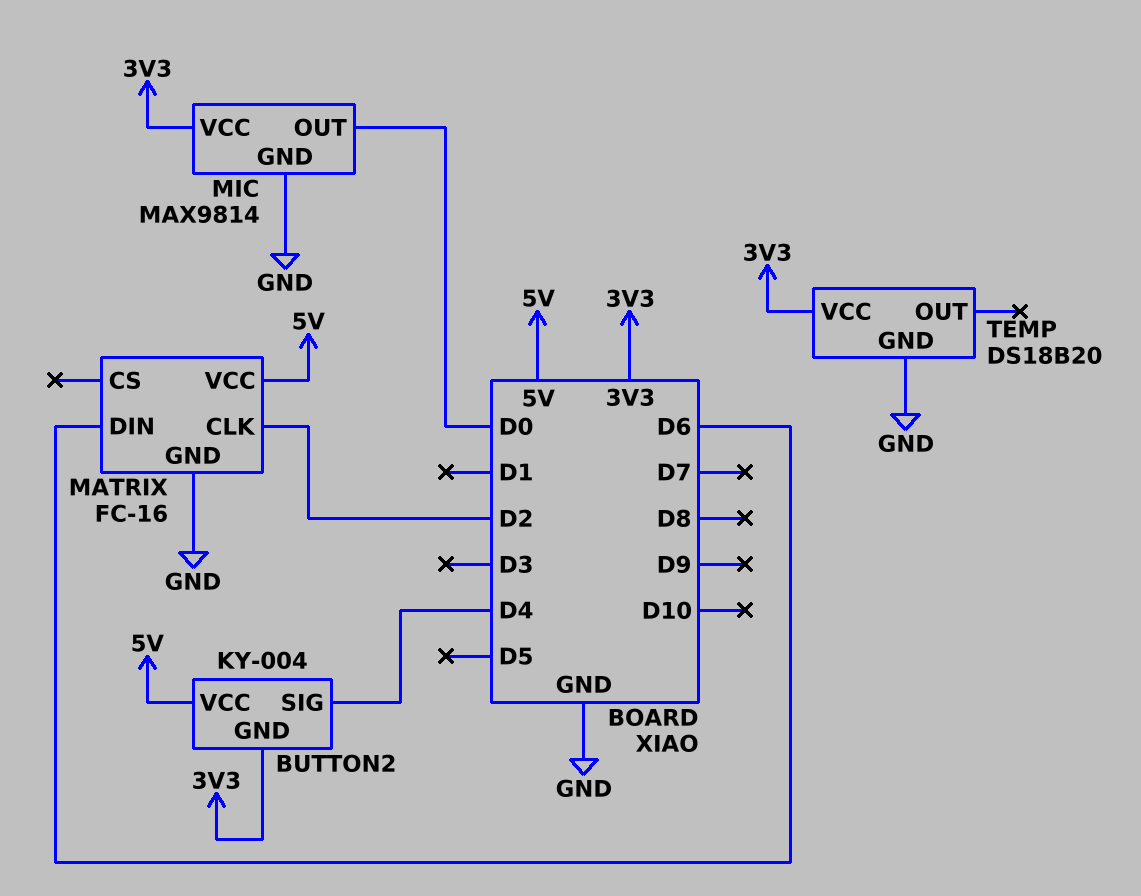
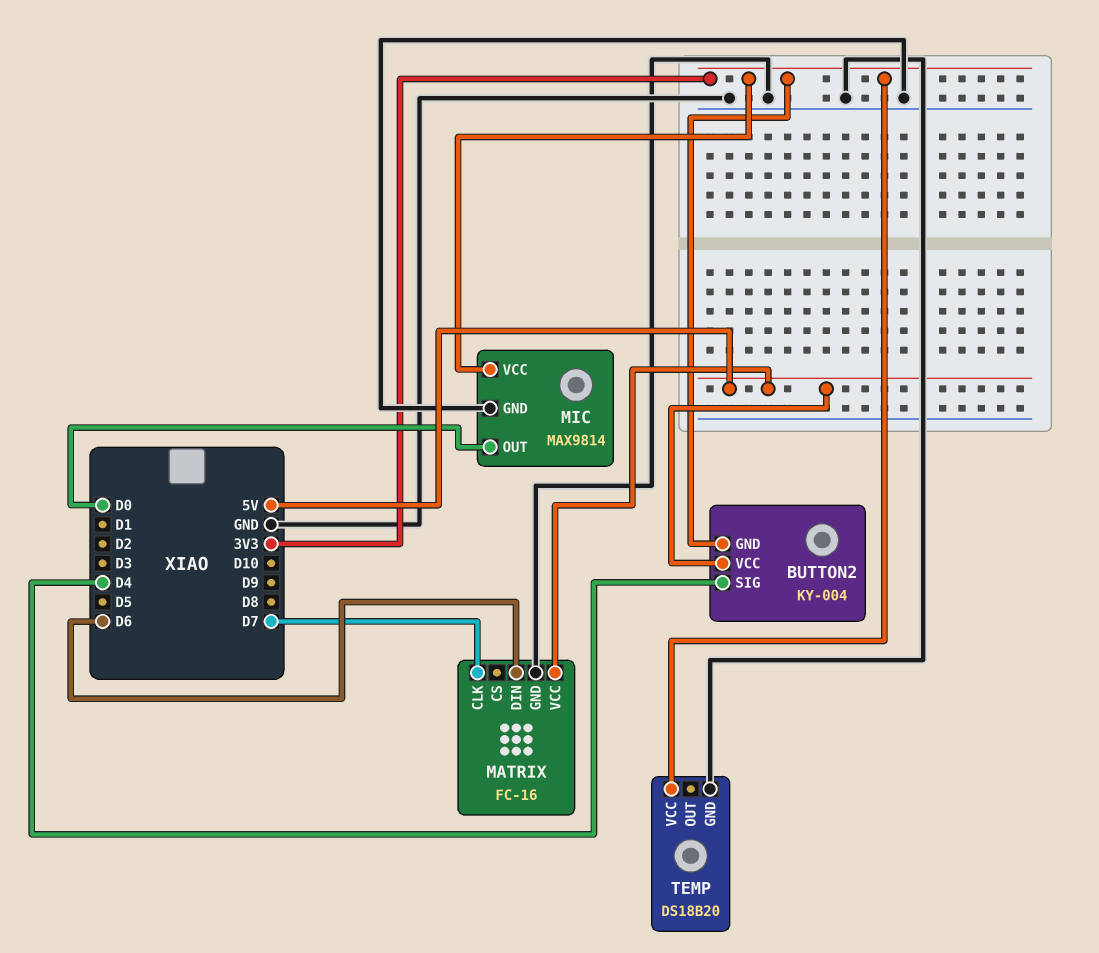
MATRIX pin CLK: D2 -> D7

